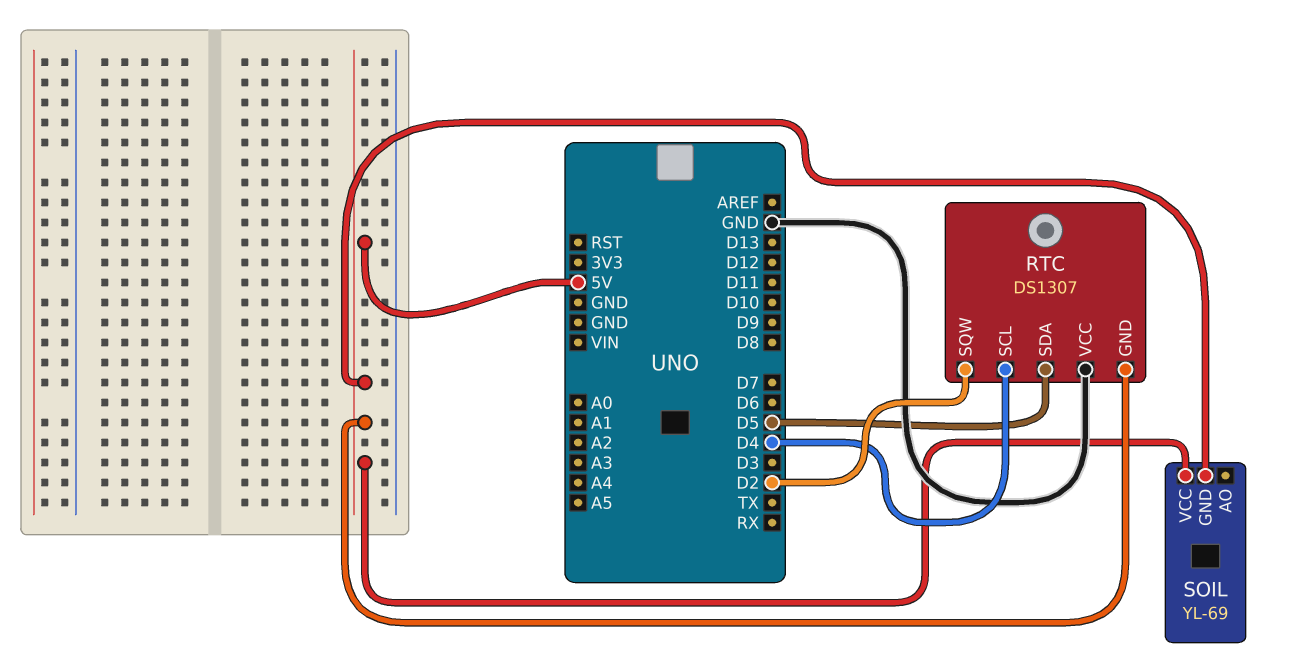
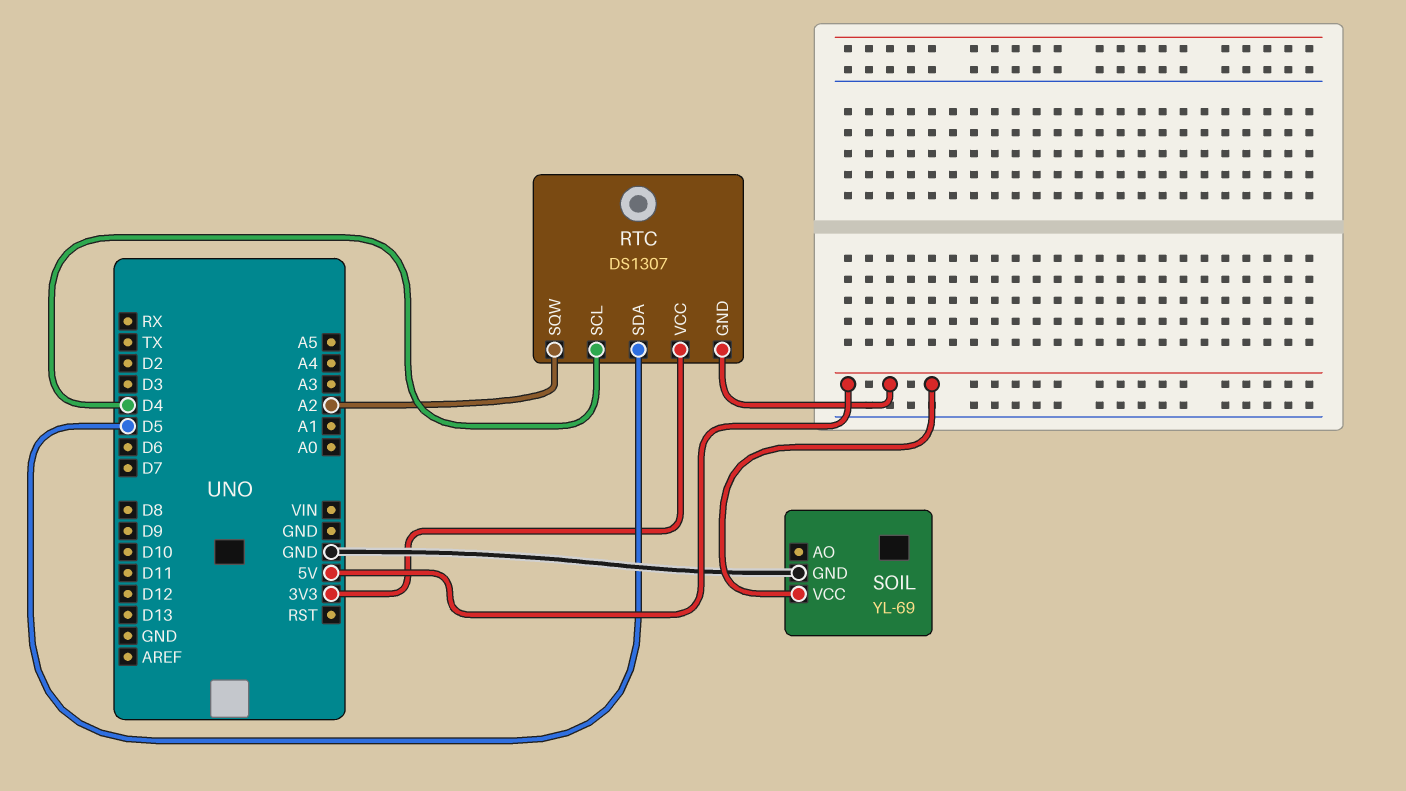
RTC pin SQW: D2 -> A2
RTC pin VCC: GND -> 3V3
SOIL pin GND: 5V -> GND

